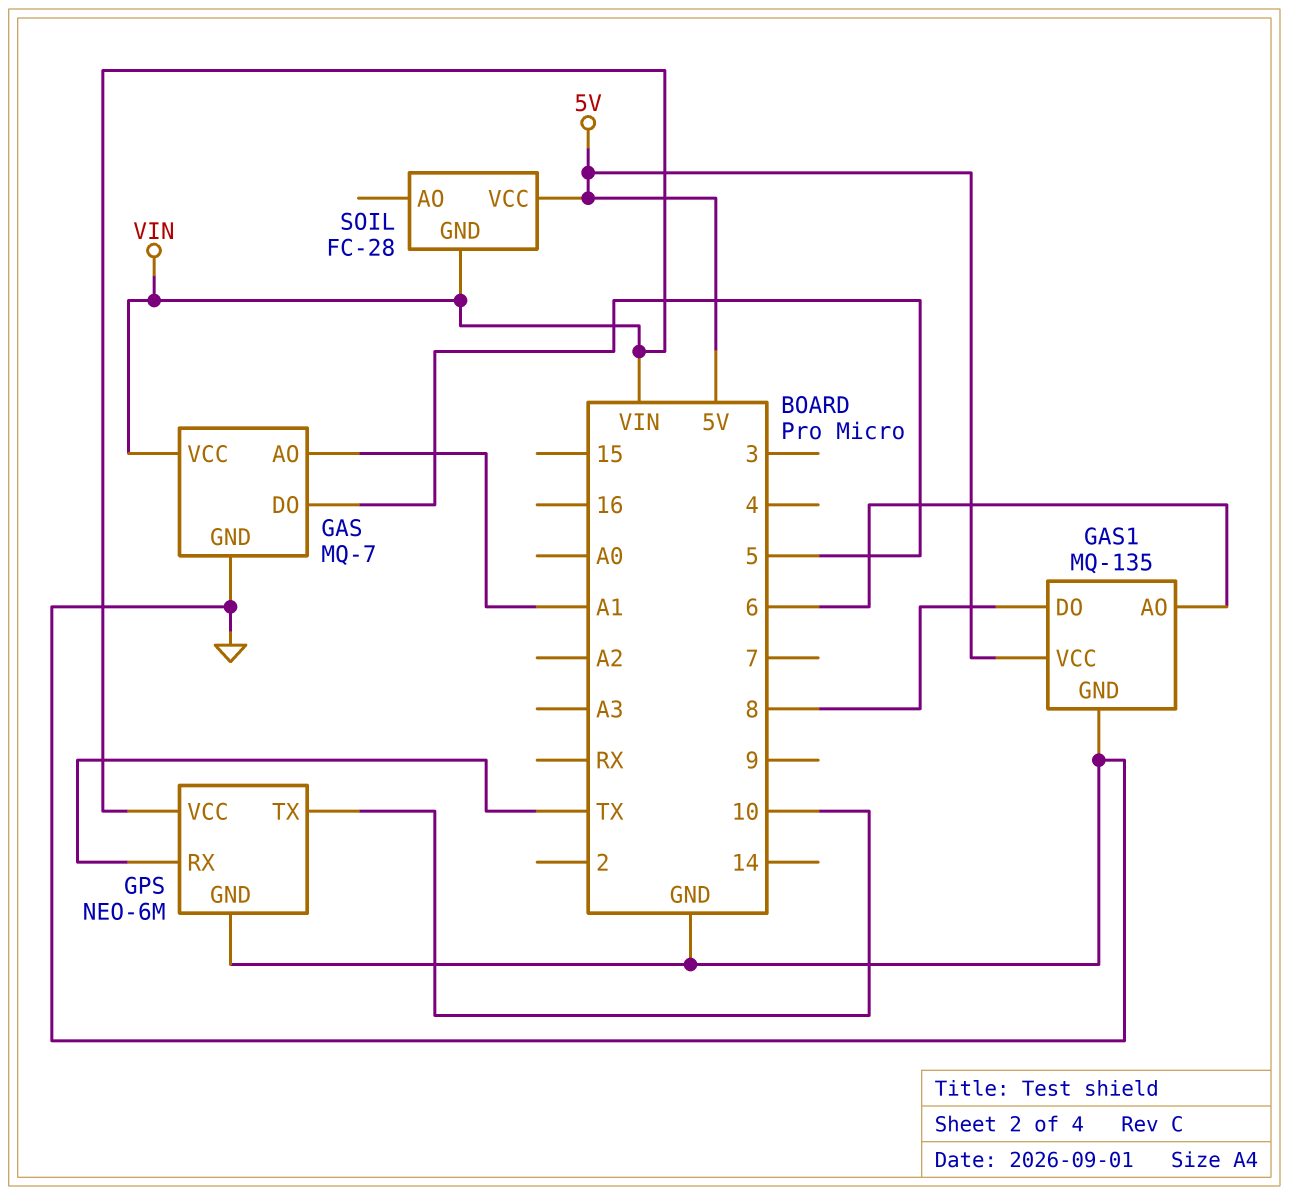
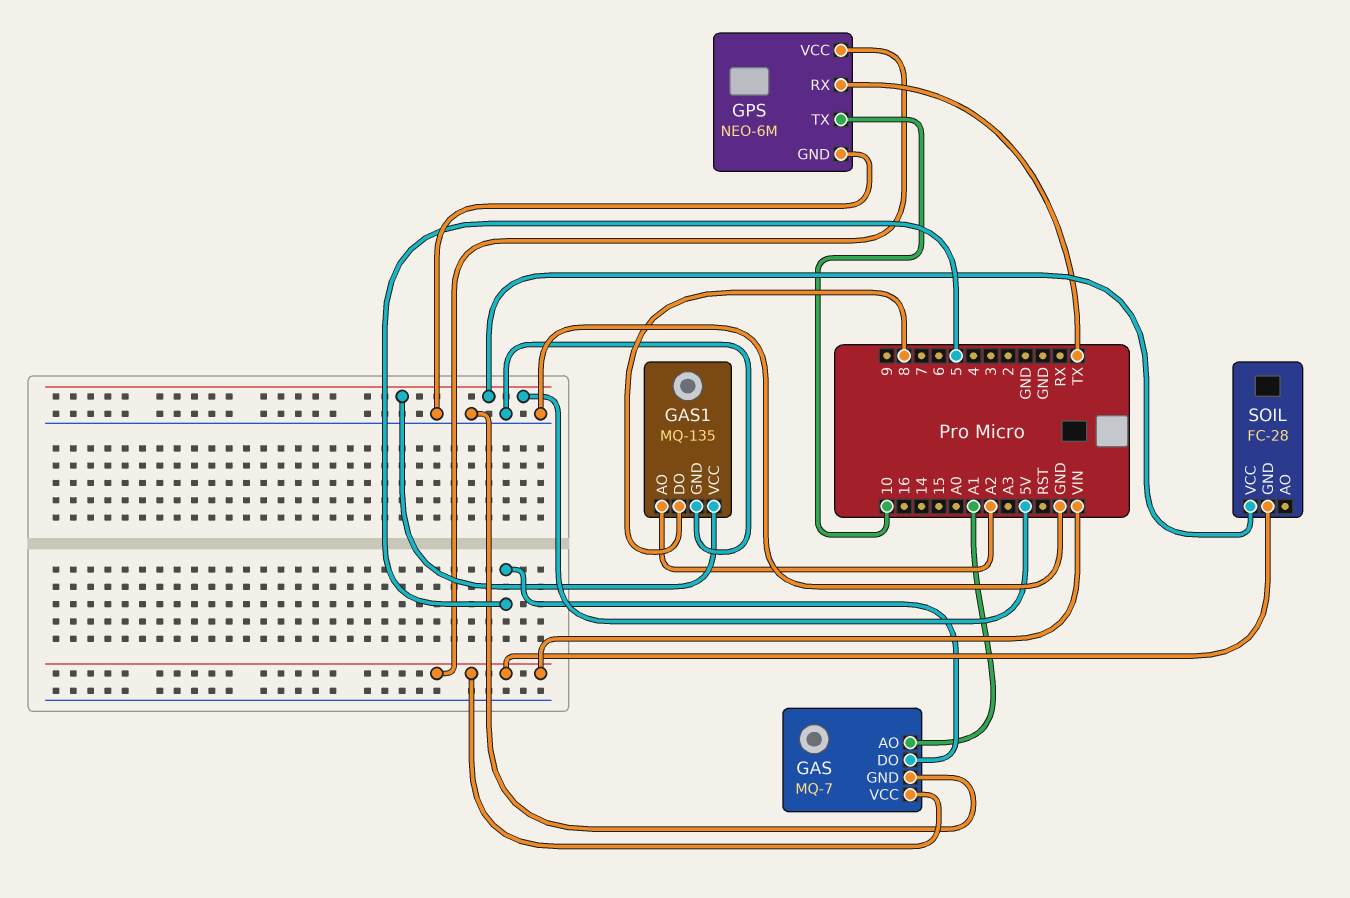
GAS1 pin AO: 6 -> A2

